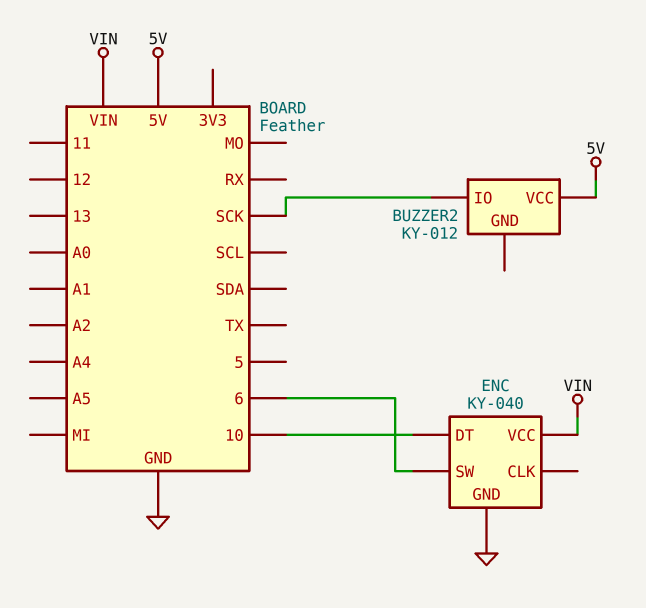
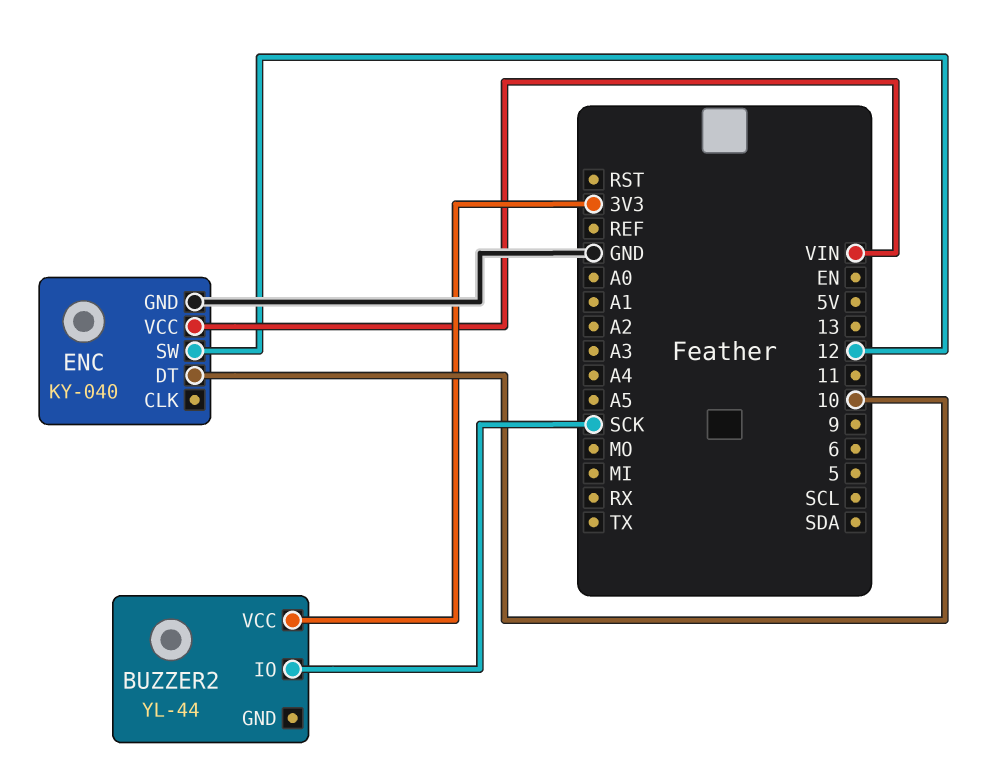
BUZZER2: KY-012 -> YL-44
BUZZER2 pin VCC: 5V -> 3V3
ENC pin SW: 6 -> 12

